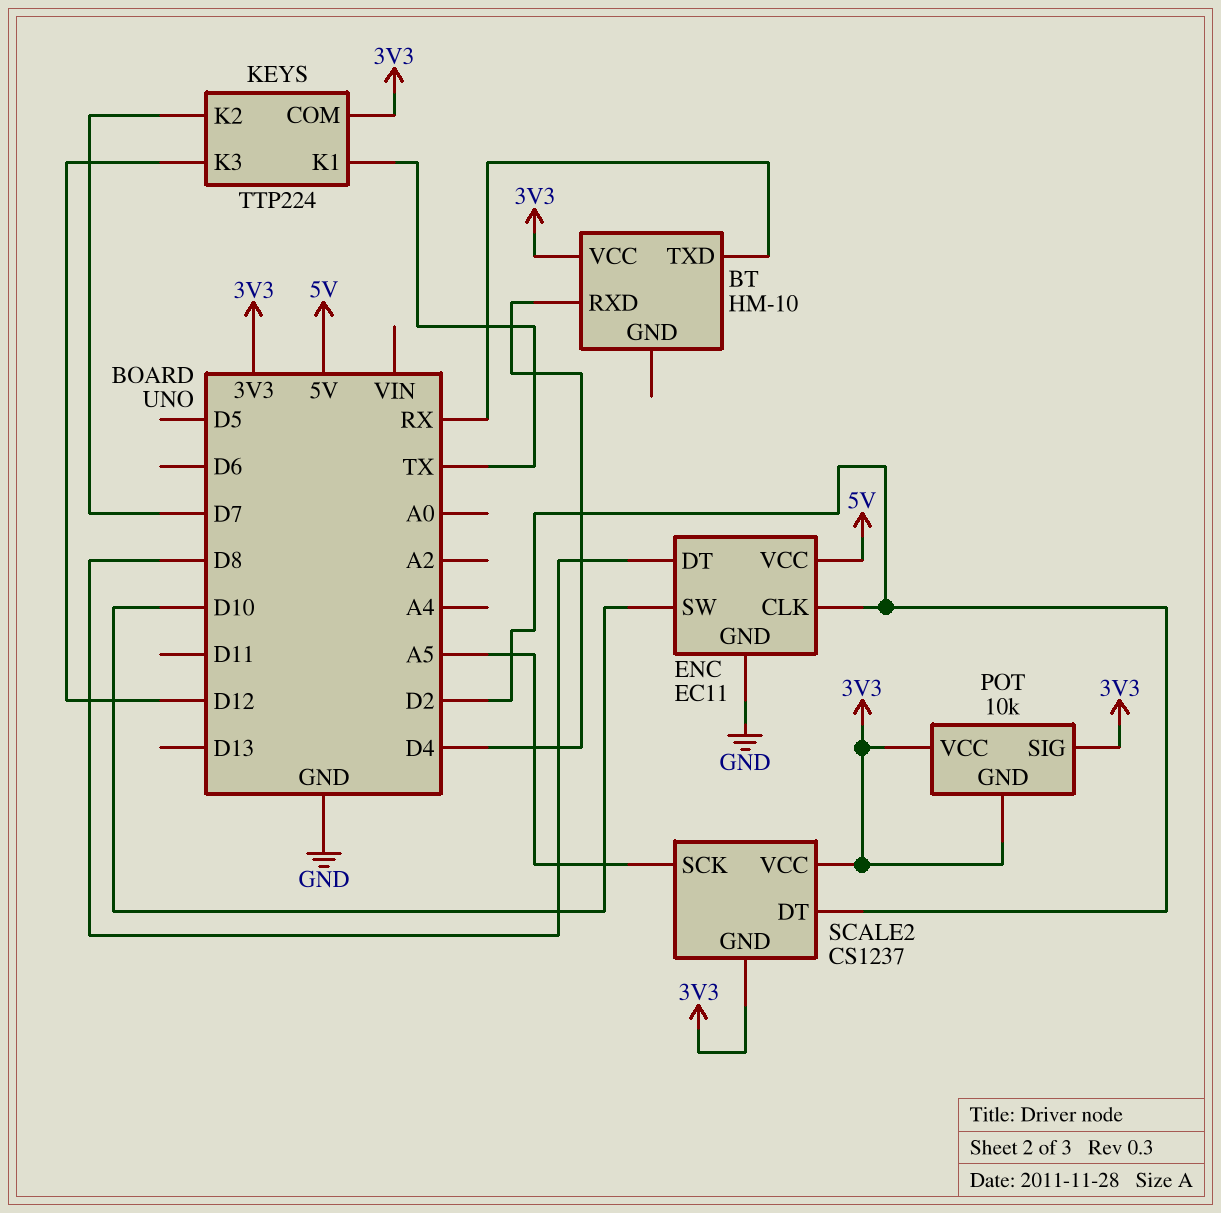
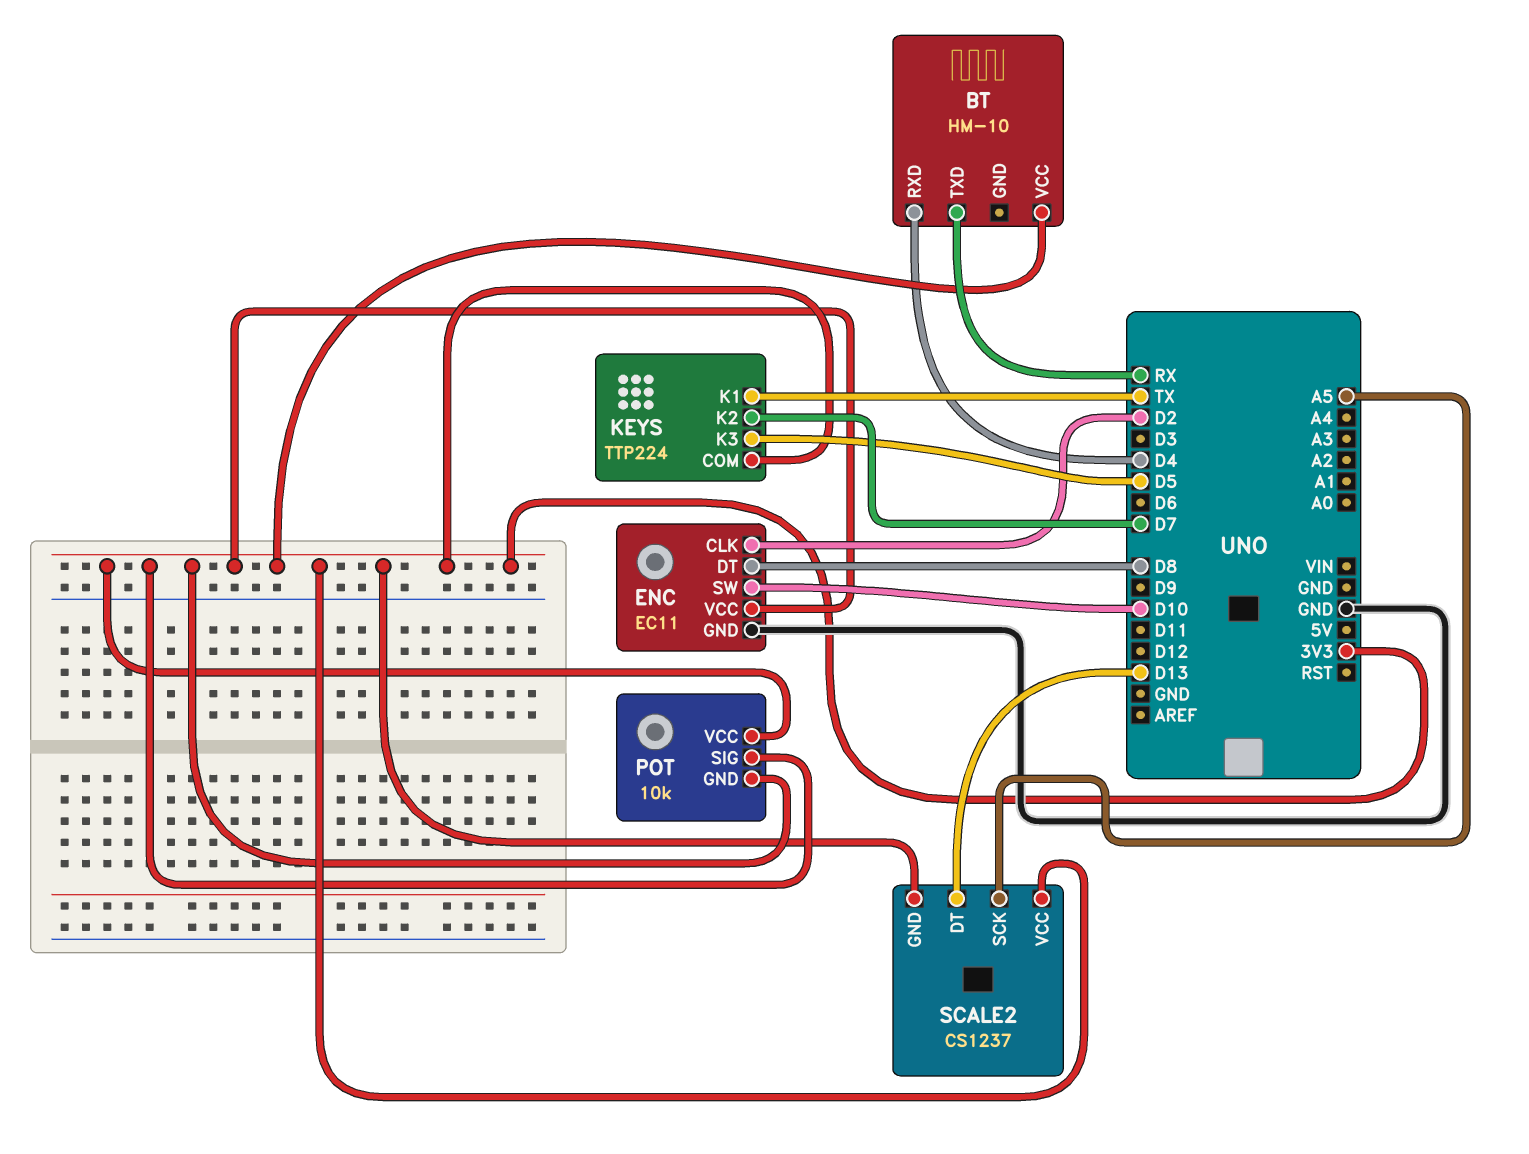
ENC pin VCC: 5V -> 3V3
KEYS pin K3: D12 -> D5
SCALE2 pin DT: D2 -> D13

